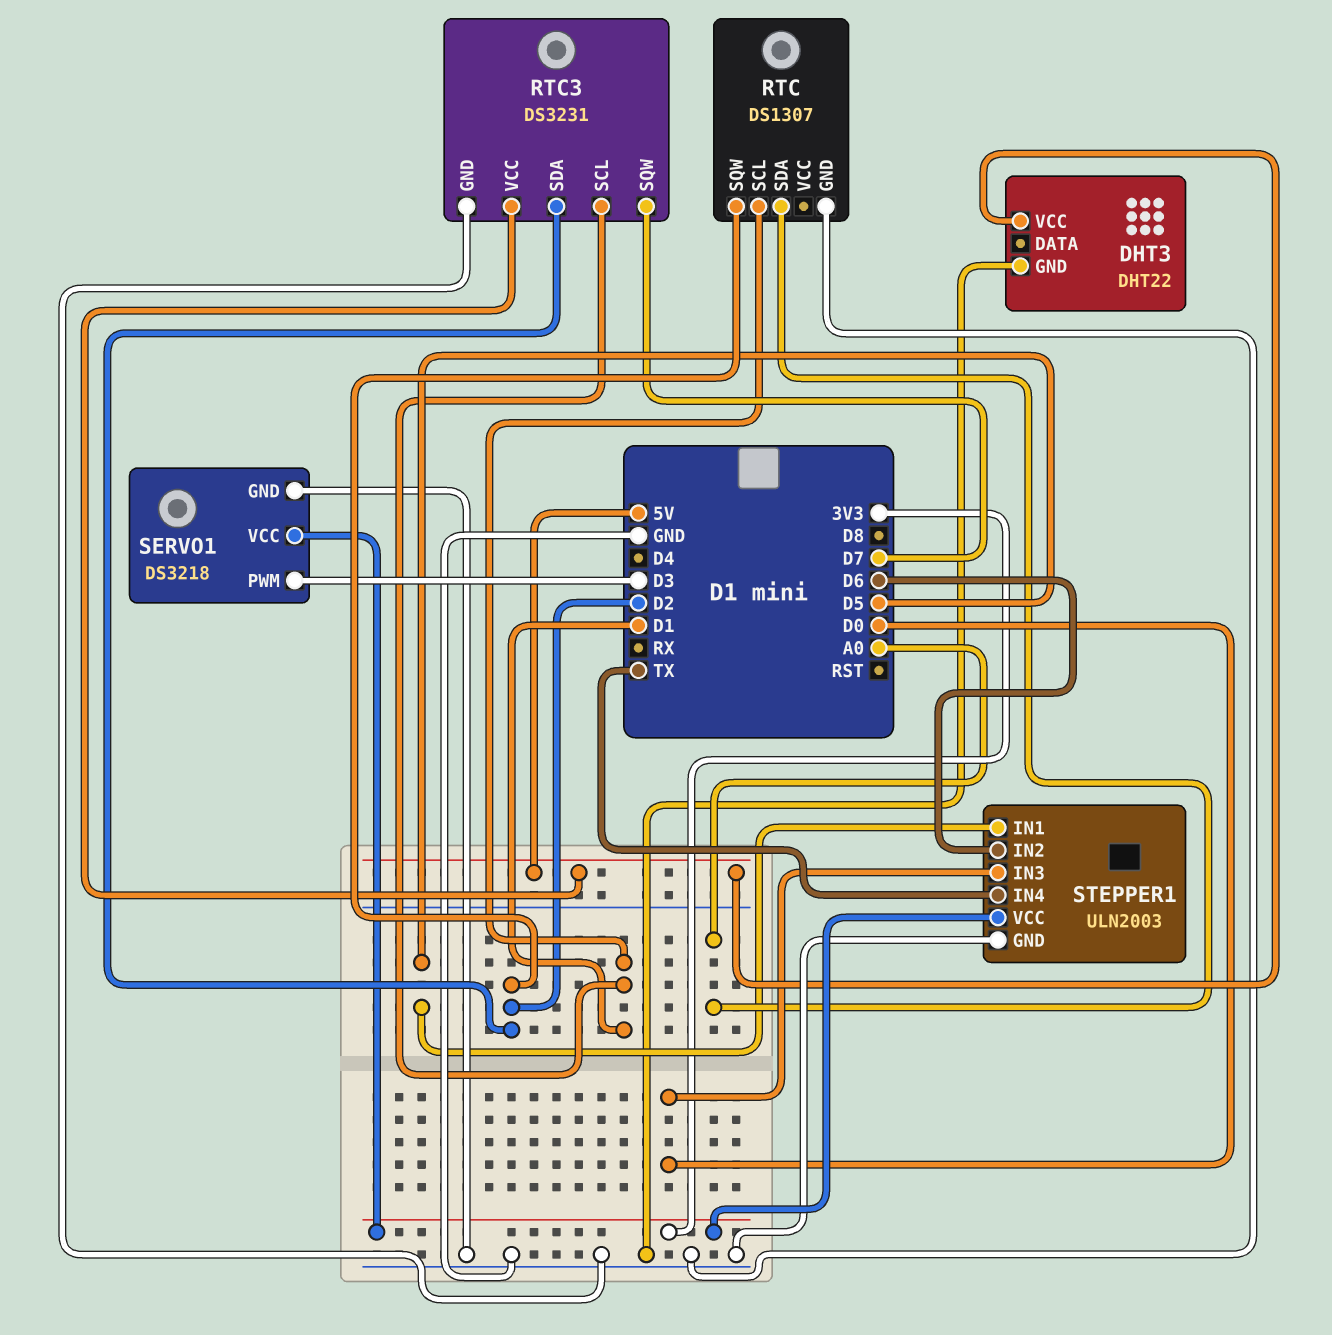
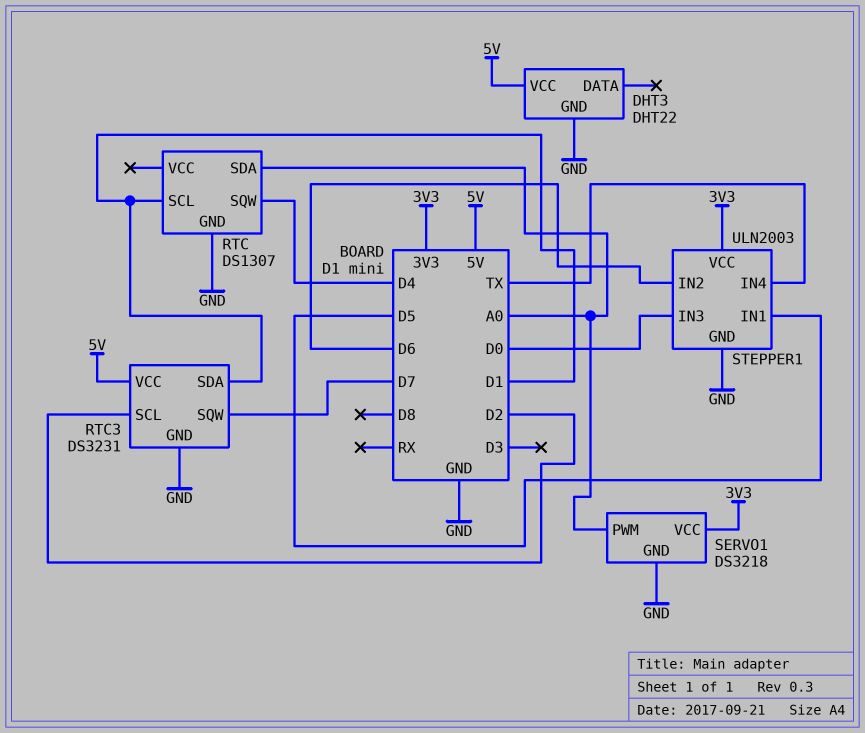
RTC pin SQW: D2 -> D4
RTC3 pin SCL: D1 -> D2
RTC3 pin SDA: D2 -> D1
SERVO1 pin PWM: D3 -> A0

